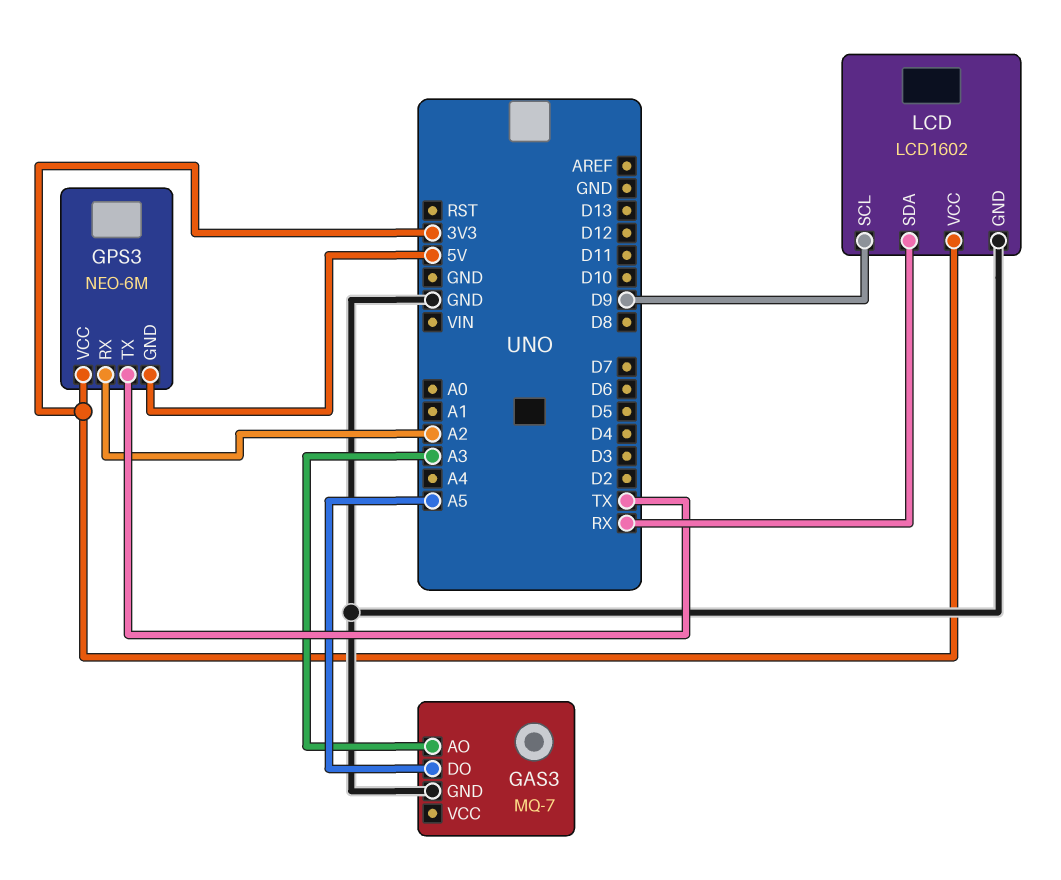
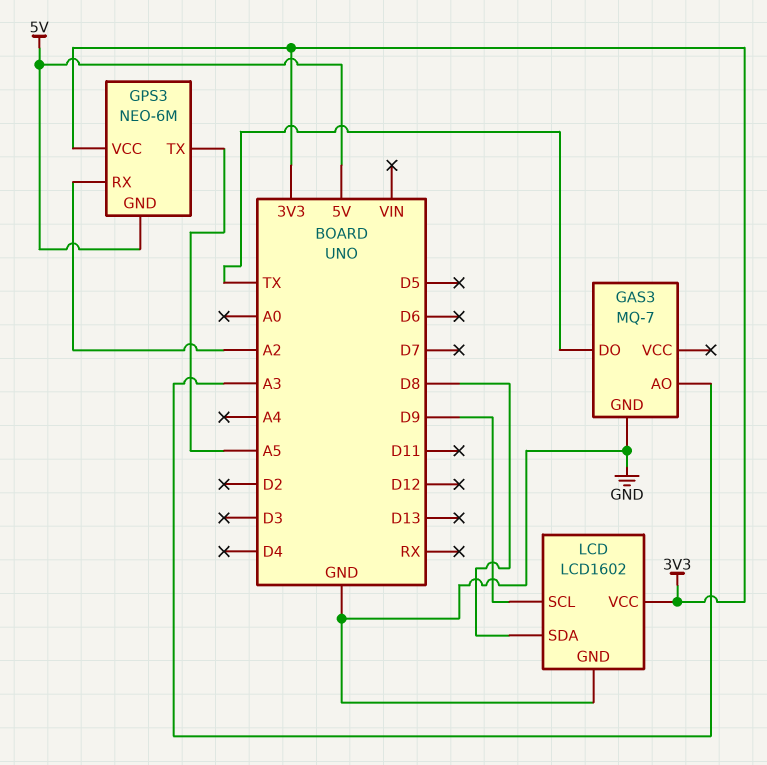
GAS3 pin DO: A5 -> TX
GPS3 pin TX: TX -> A5
LCD pin SDA: RX -> D8

